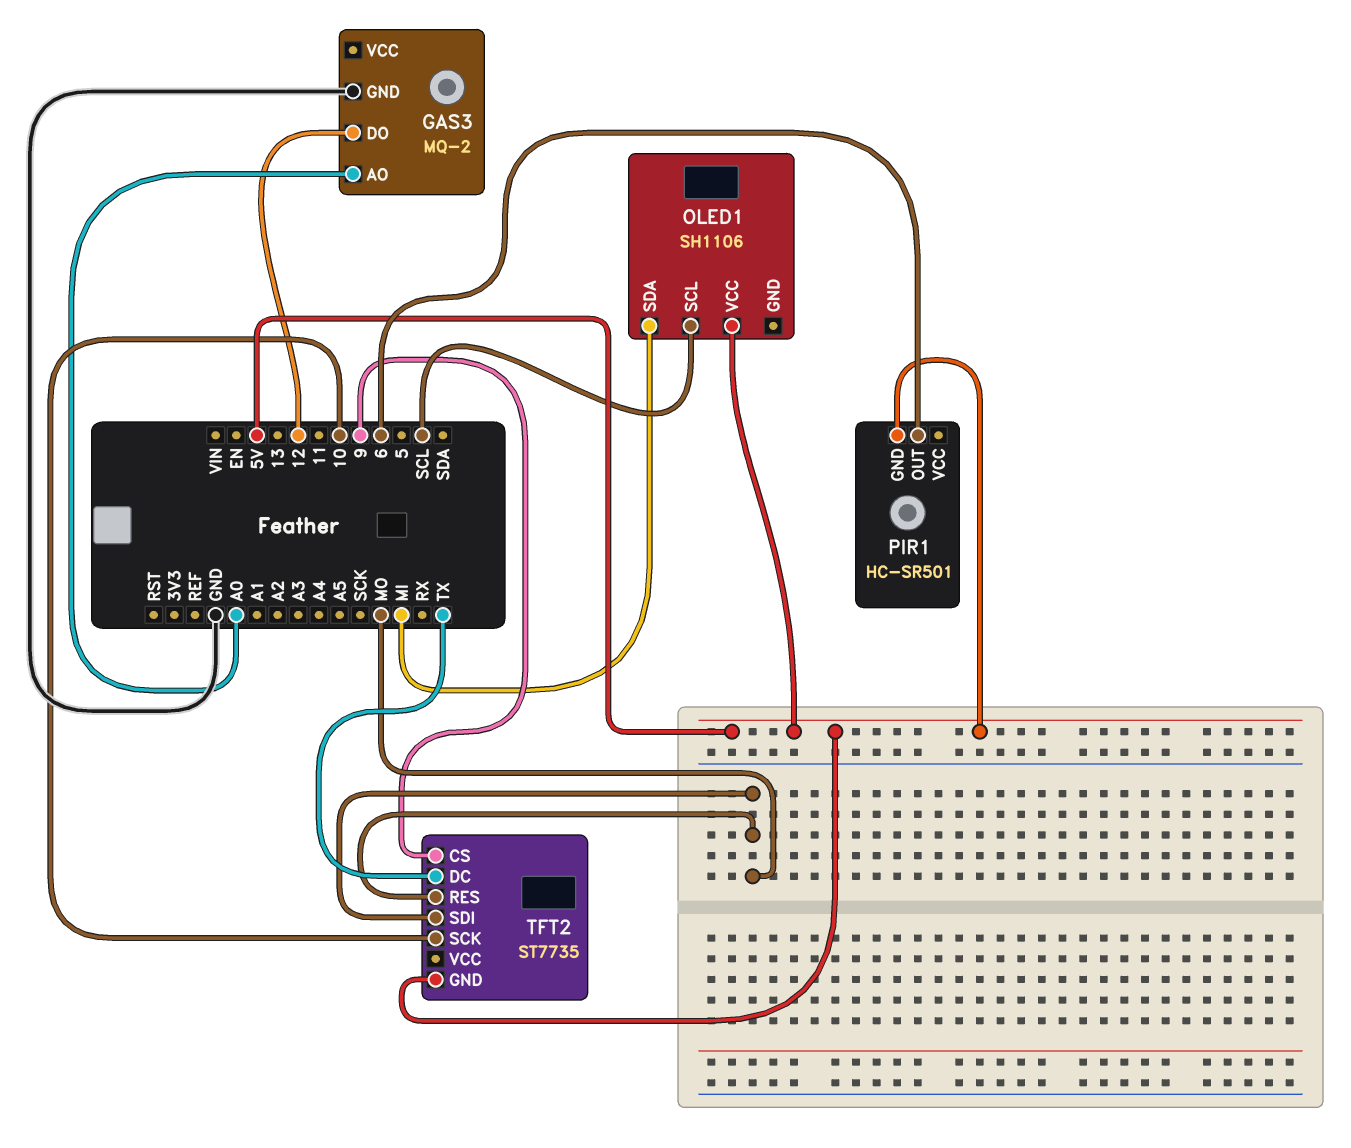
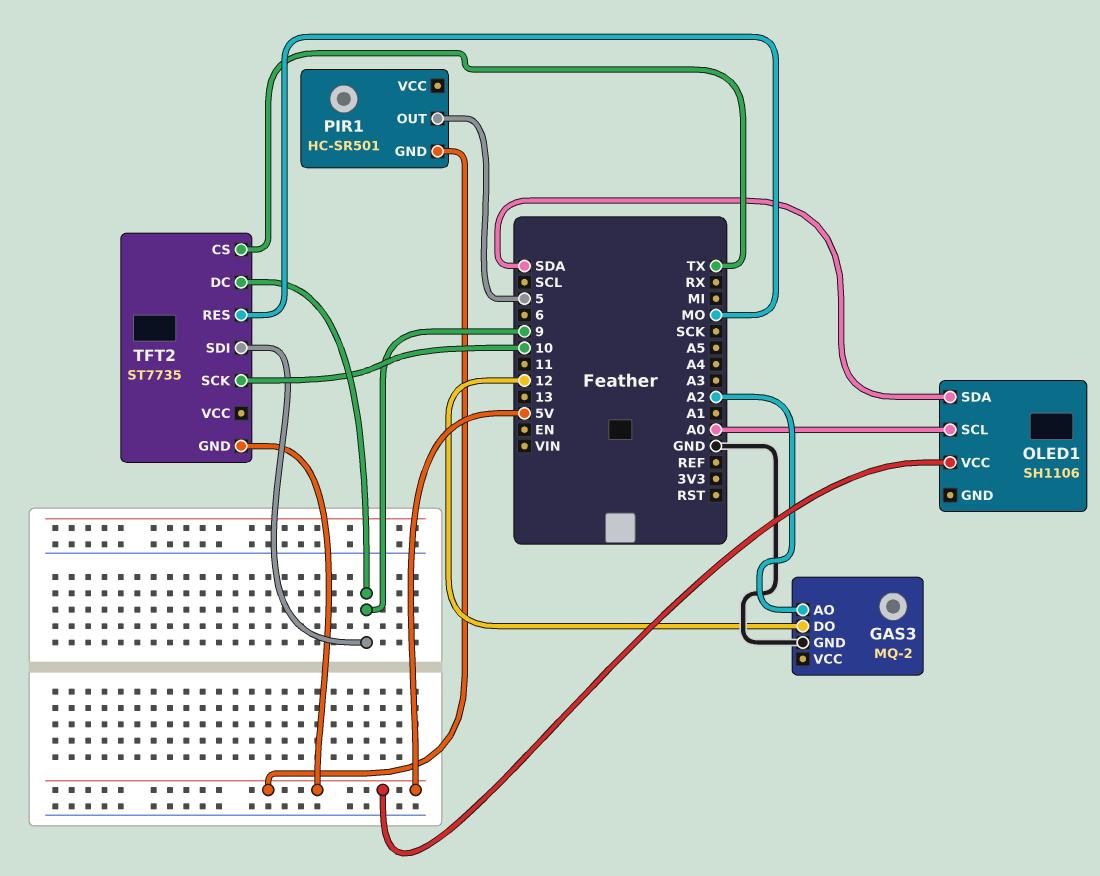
GAS3 pin AO: A0 -> A2
OLED1 pin SCL: SCL -> A0
OLED1 pin SDA: MI -> SDA
PIR1 pin OUT: 6 -> 5
TFT2 pin CS: 9 -> TX
TFT2 pin DC: TX -> 9
TFT2 pin SDI: MO -> 9

